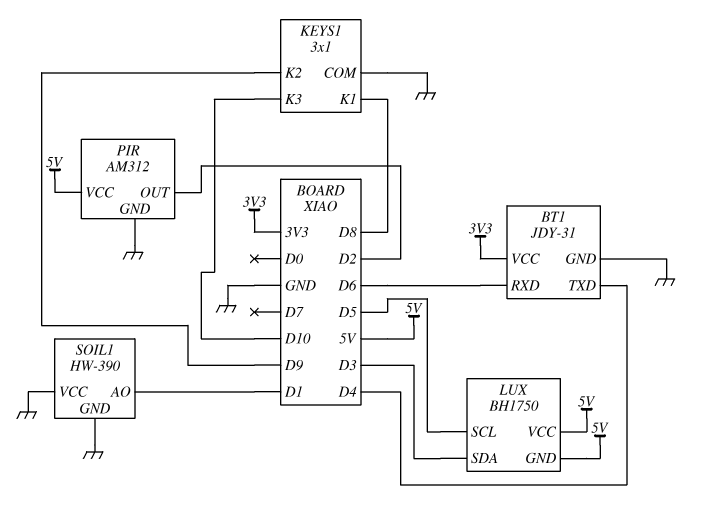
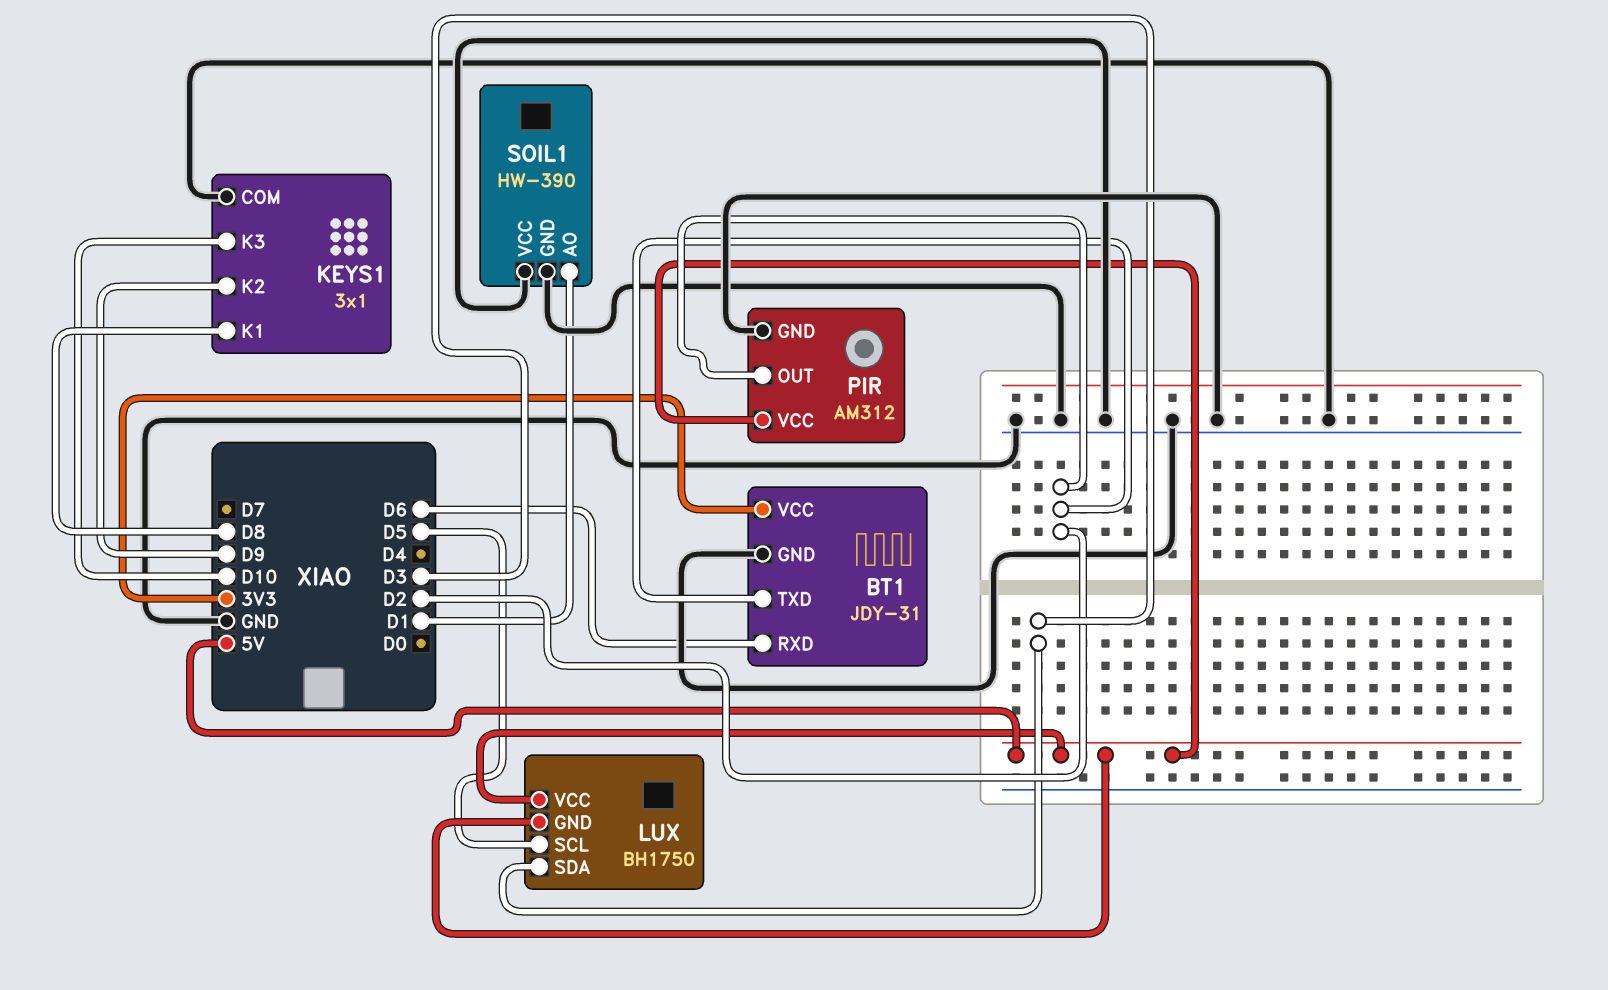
BT1 pin TXD: D4 -> D2

